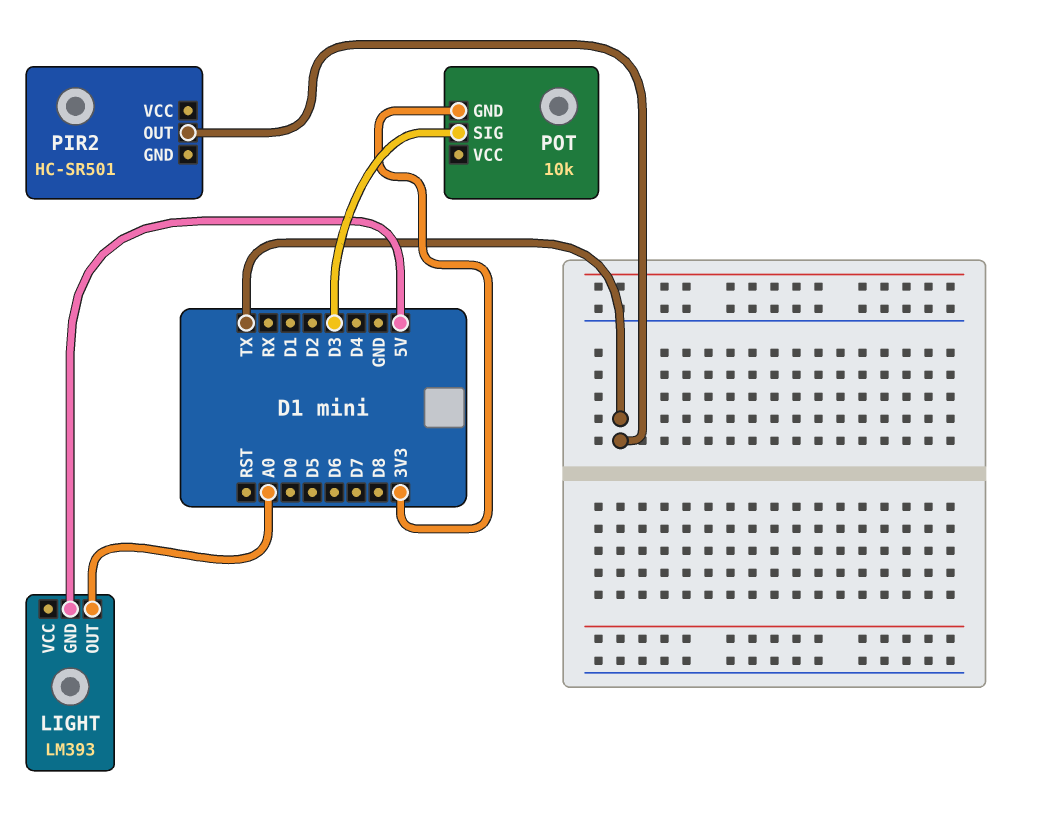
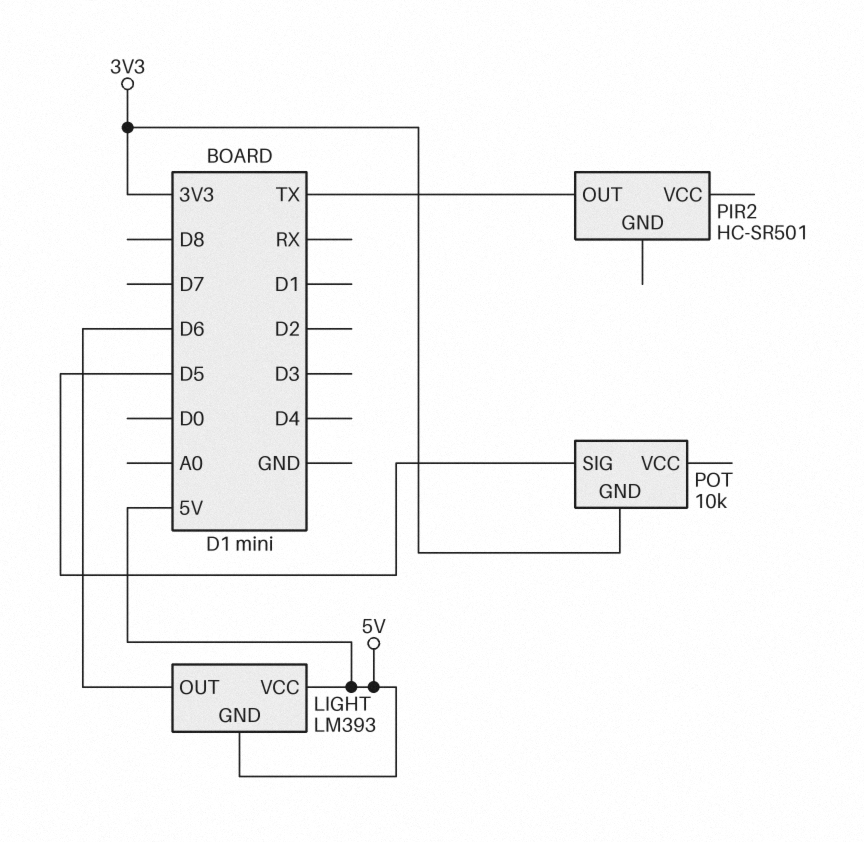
LIGHT pin OUT: A0 -> D6
LIGHT pin VCC: none -> 5V
POT pin SIG: D3 -> D5

